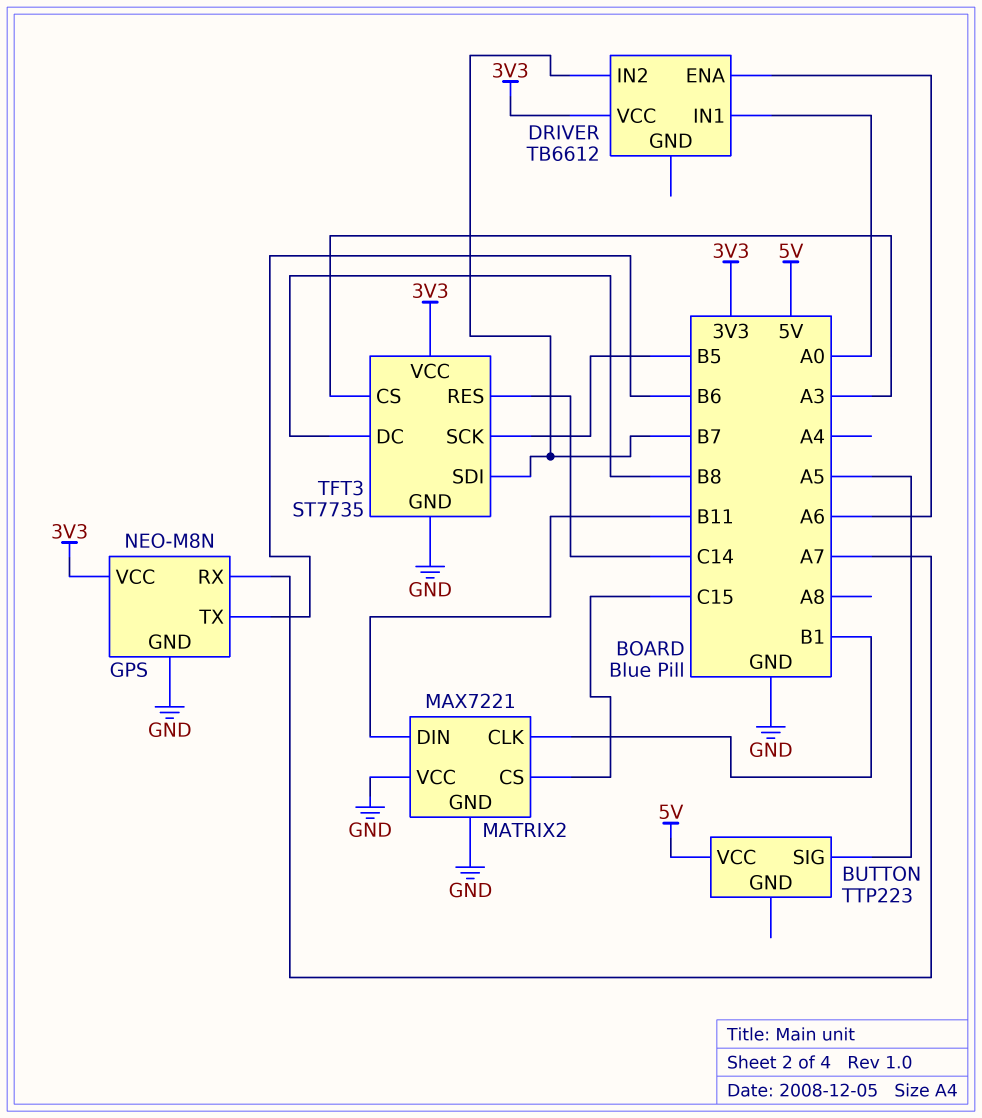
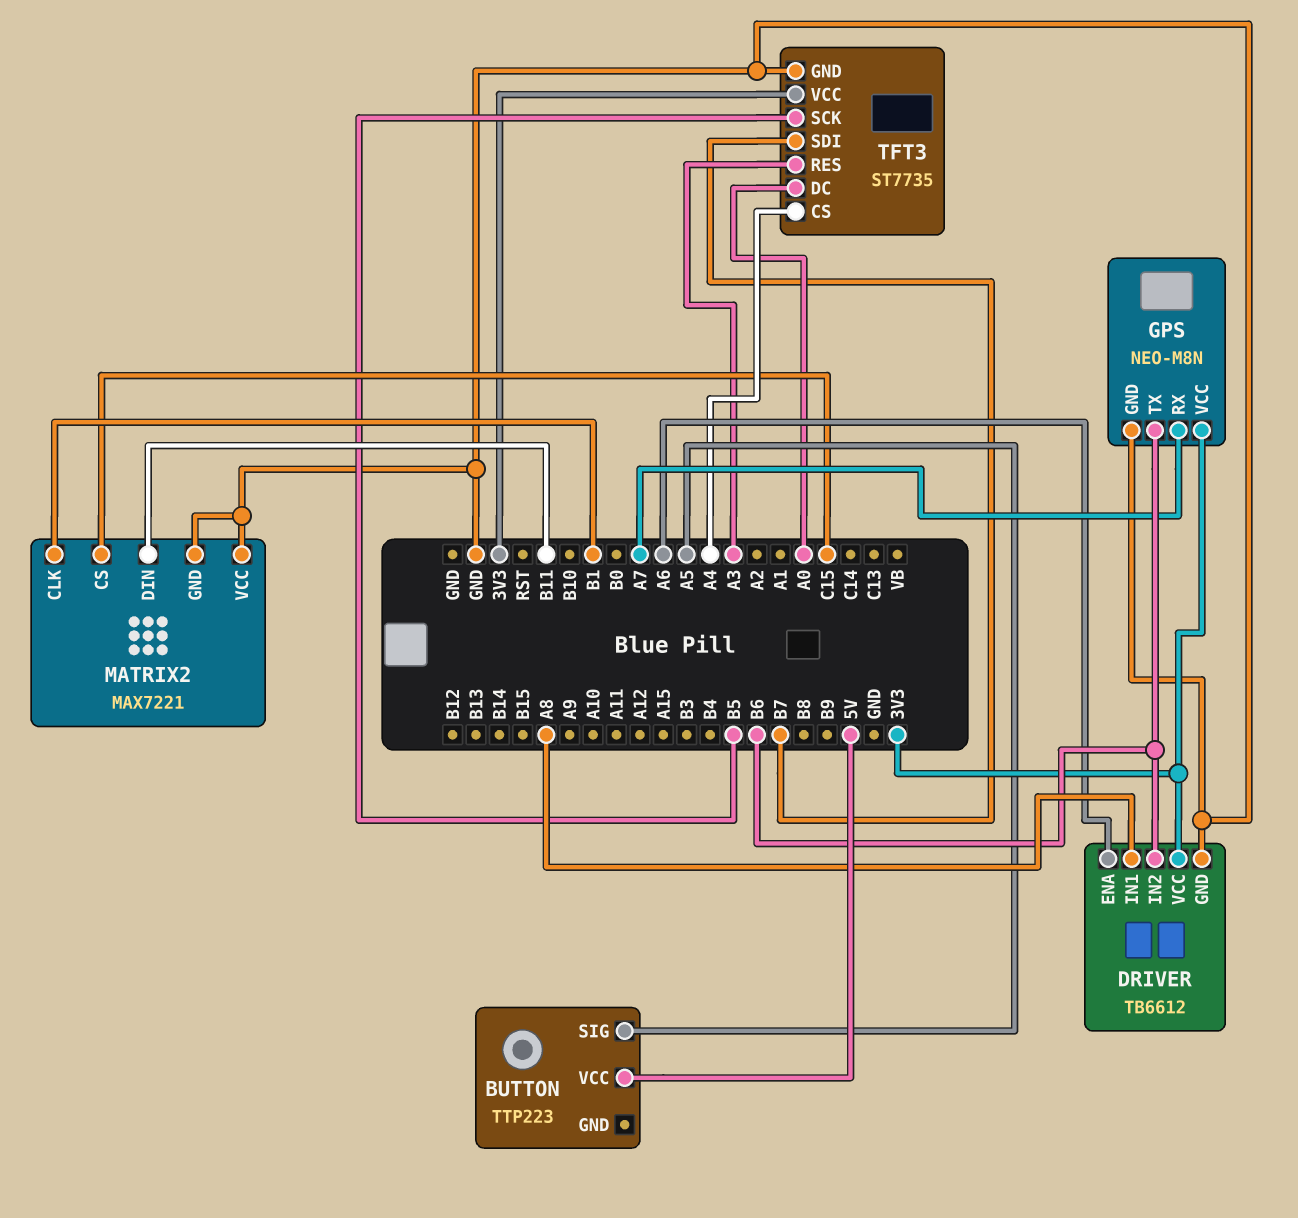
DRIVER pin GND: none -> GND
DRIVER pin IN1: A0 -> A8
DRIVER pin IN2: B7 -> B6
TFT3 pin CS: A3 -> A4
TFT3 pin DC: B8 -> A0
TFT3 pin RES: C14 -> A3

